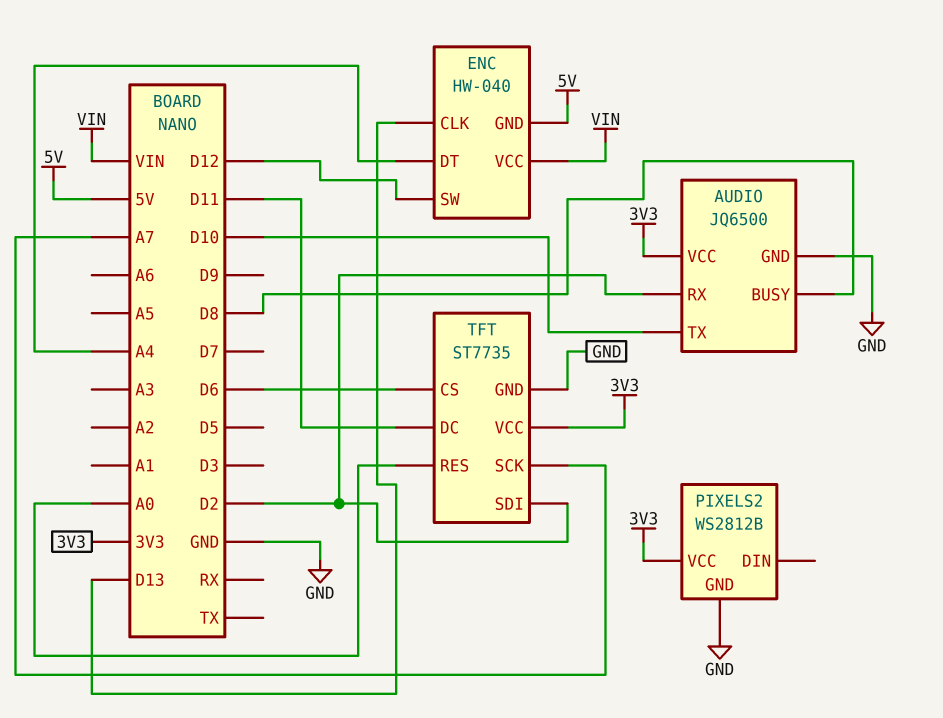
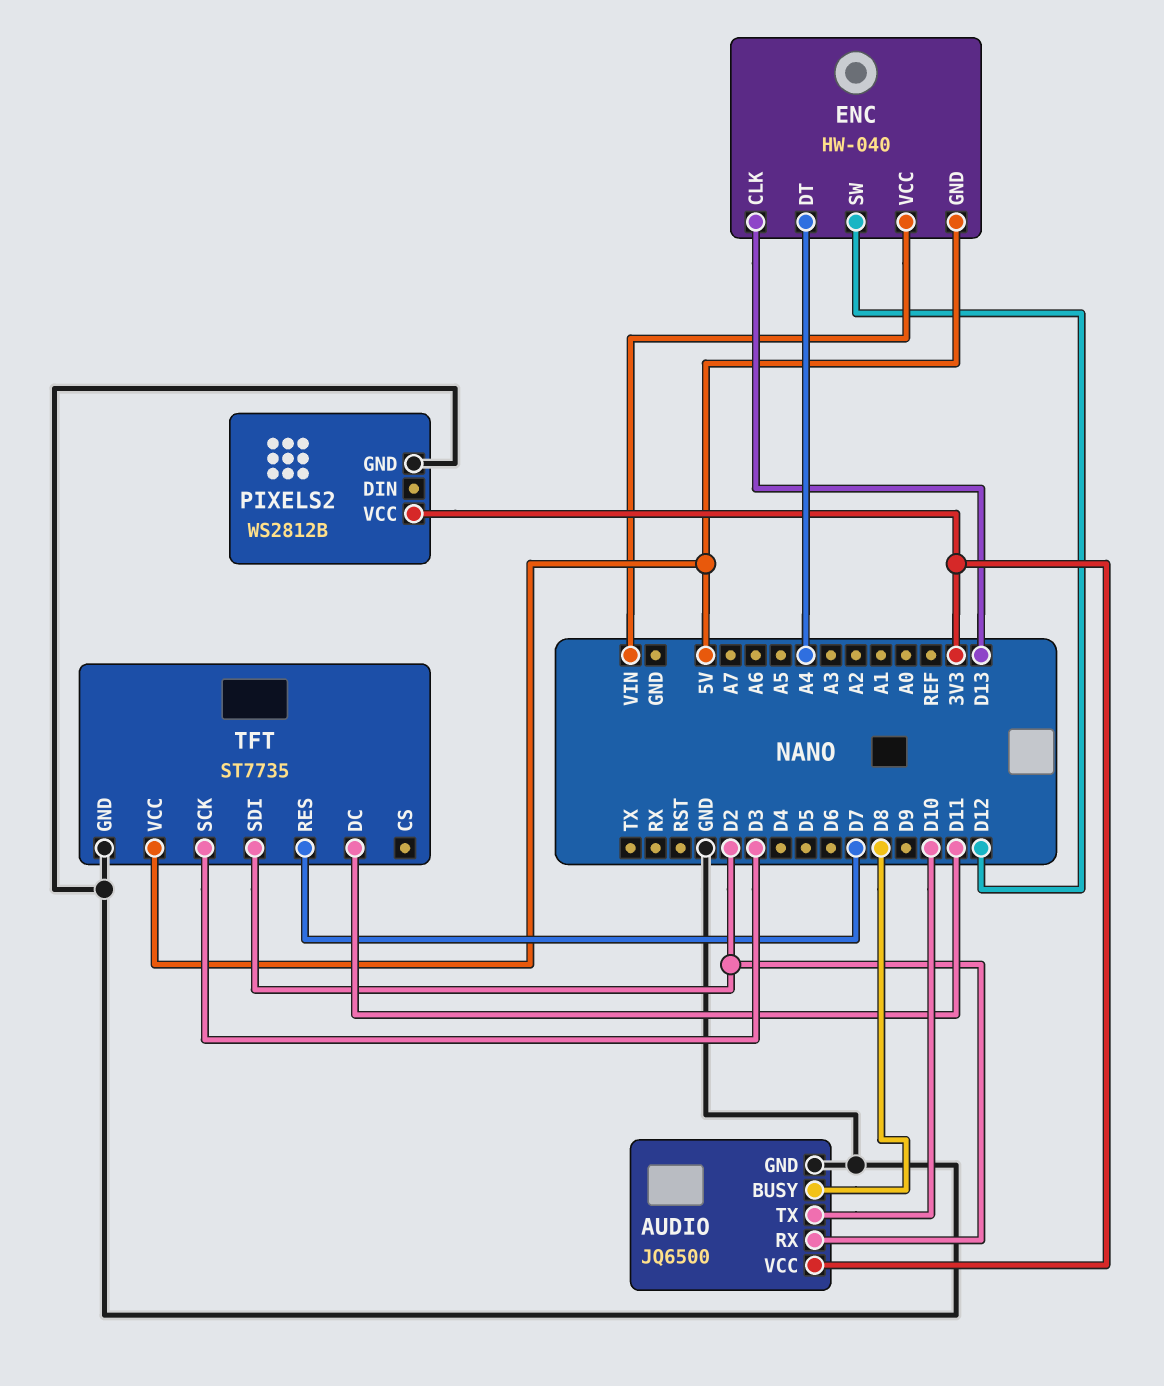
TFT pin CS: D6 -> none
TFT pin RES: A0 -> D7
TFT pin SCK: A7 -> D3
TFT pin VCC: 3V3 -> 5V

